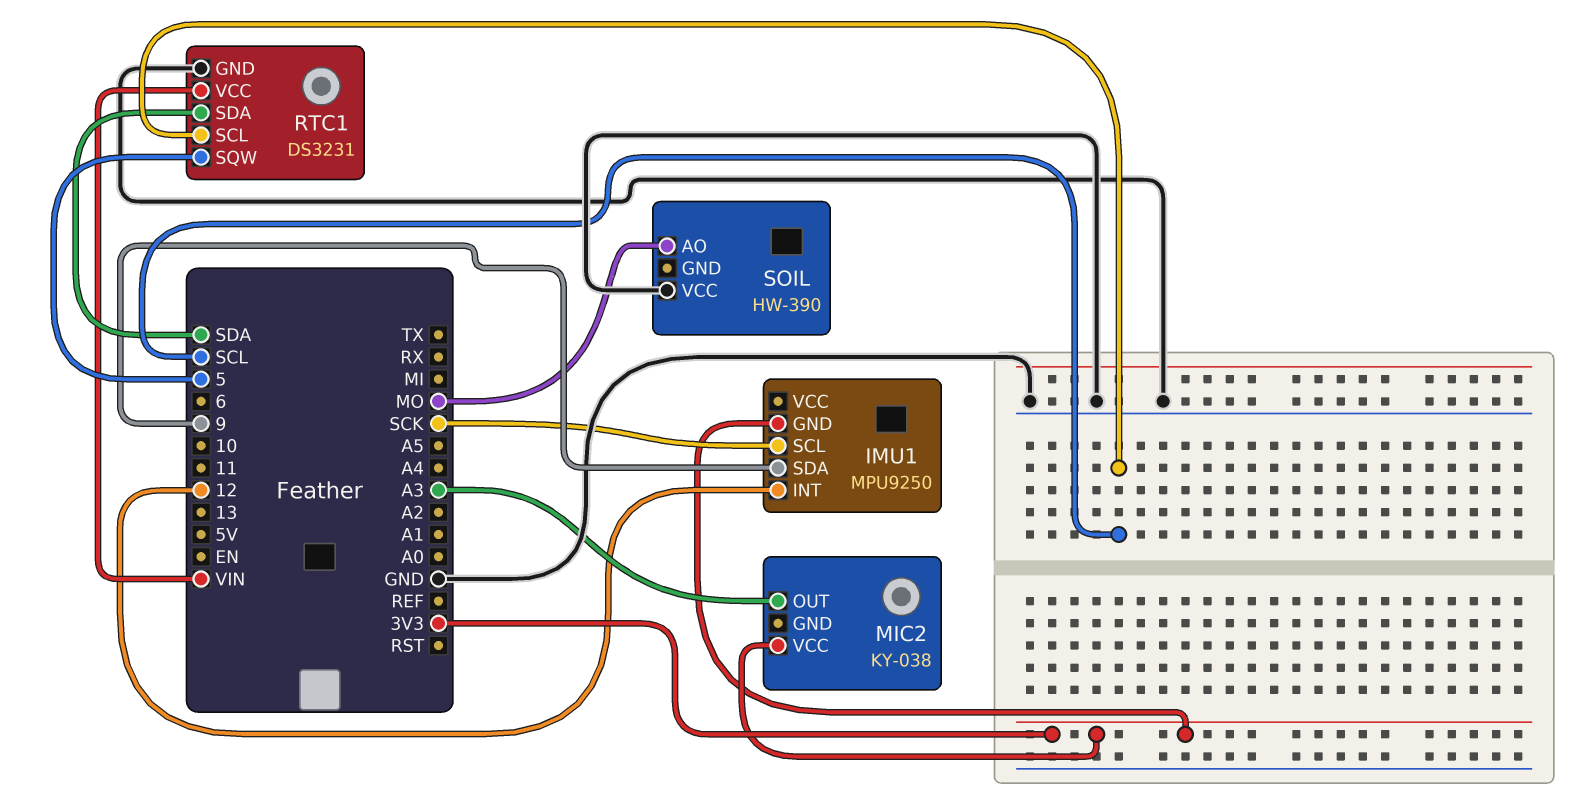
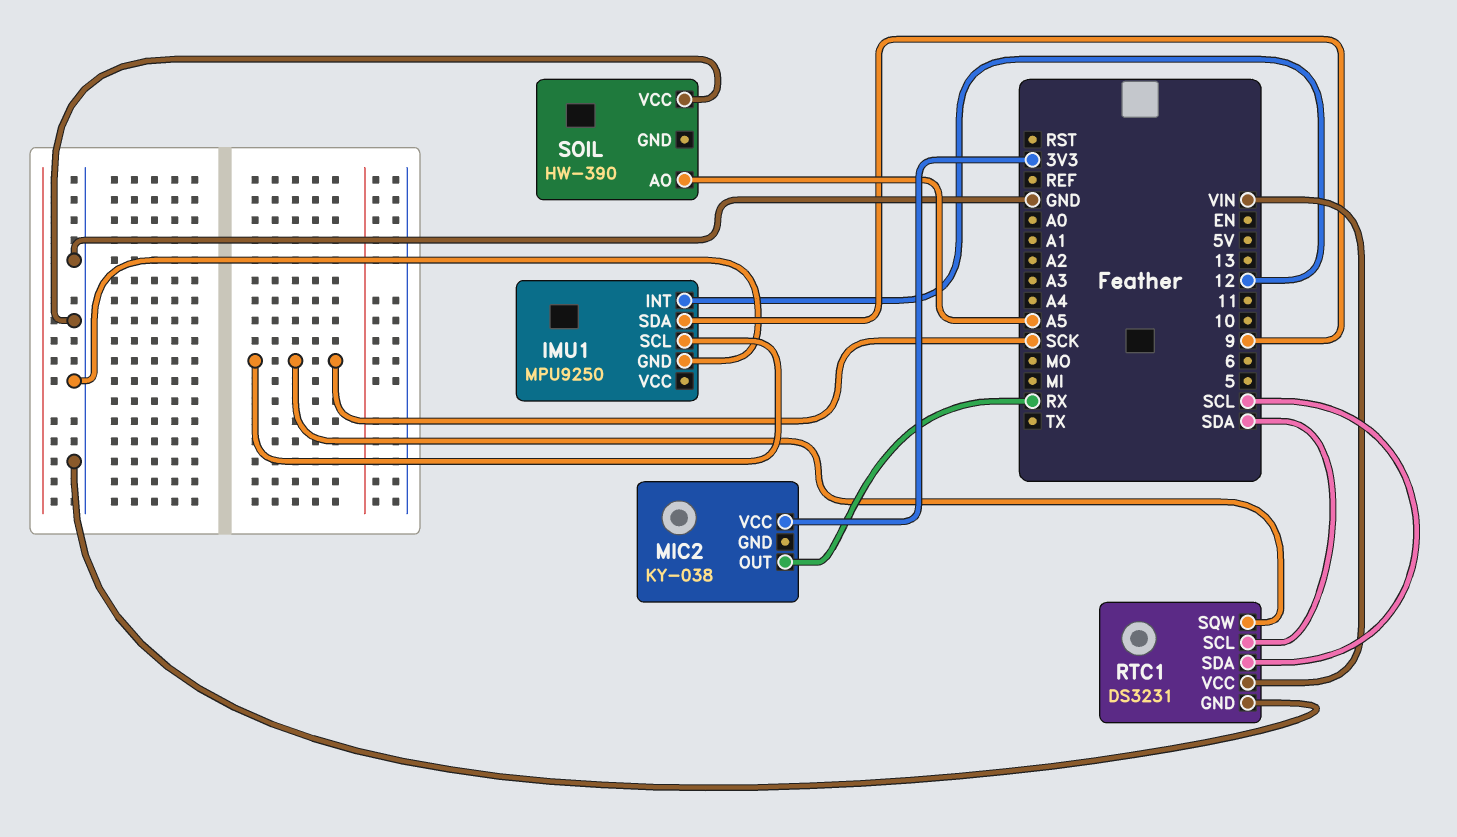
IMU1 pin GND: 3V3 -> GND
MIC2 pin OUT: A3 -> RX
RTC1 pin SCL: SCL -> SDA
RTC1 pin SDA: SDA -> SCL
RTC1 pin SQW: 5 -> SCK
SOIL pin AO: MO -> A5

